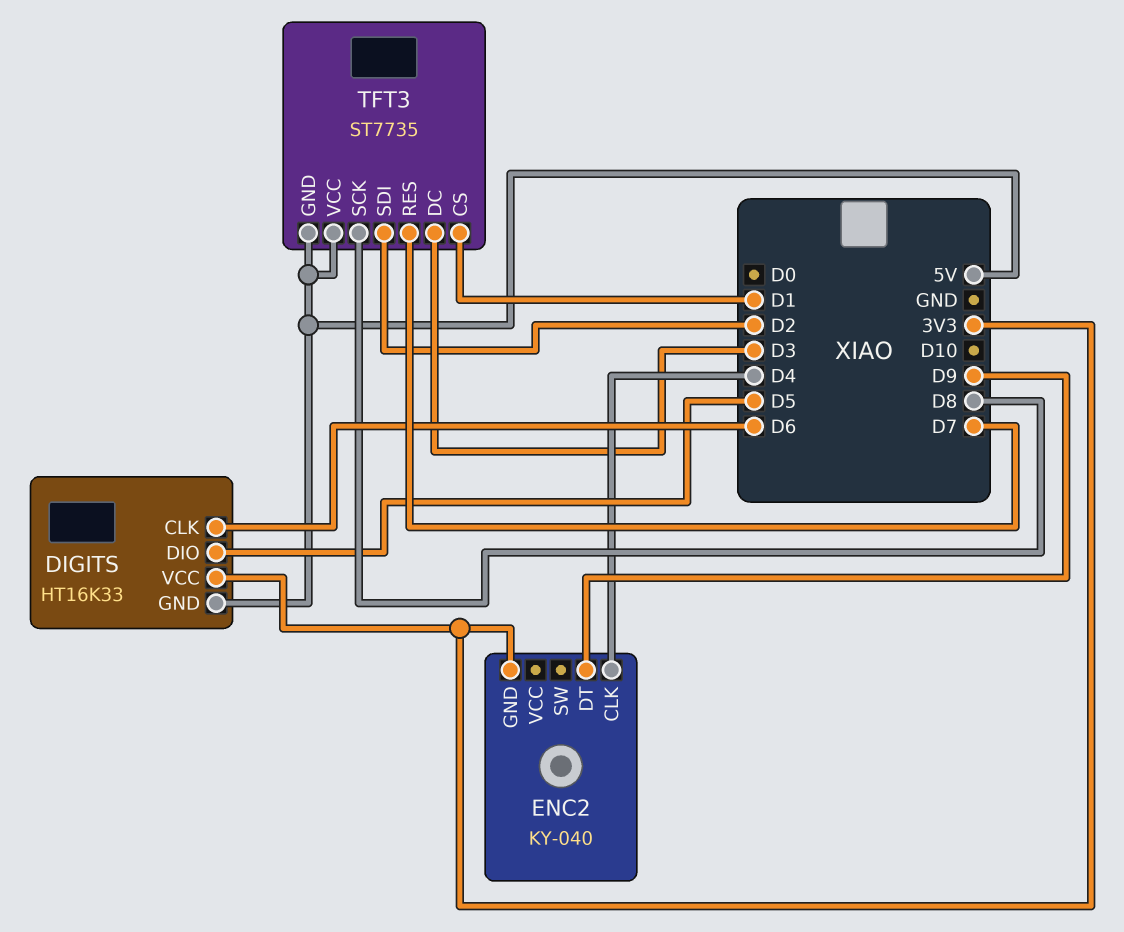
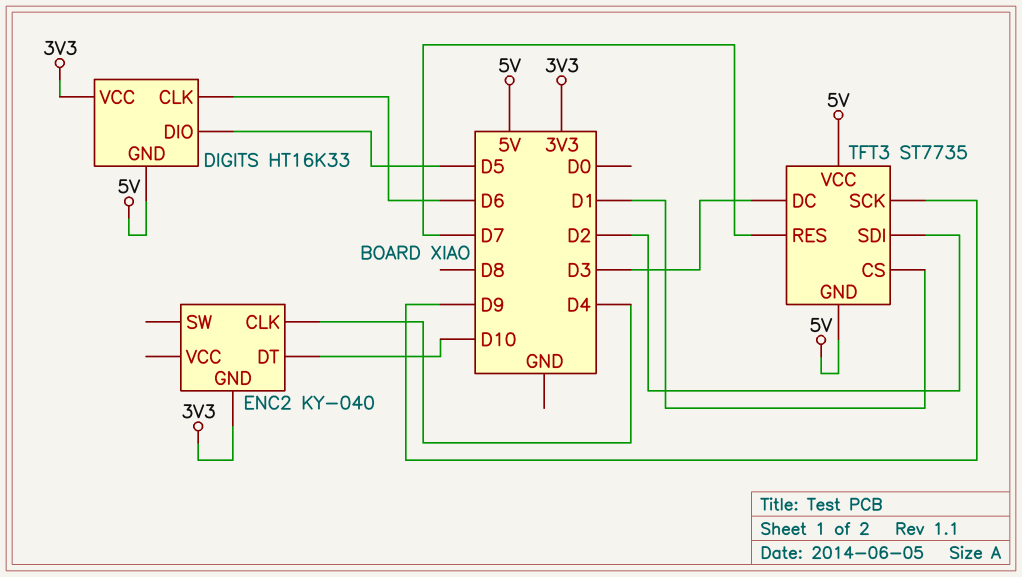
ENC2 pin DT: D9 -> D10
TFT3 pin SCK: D8 -> D9

